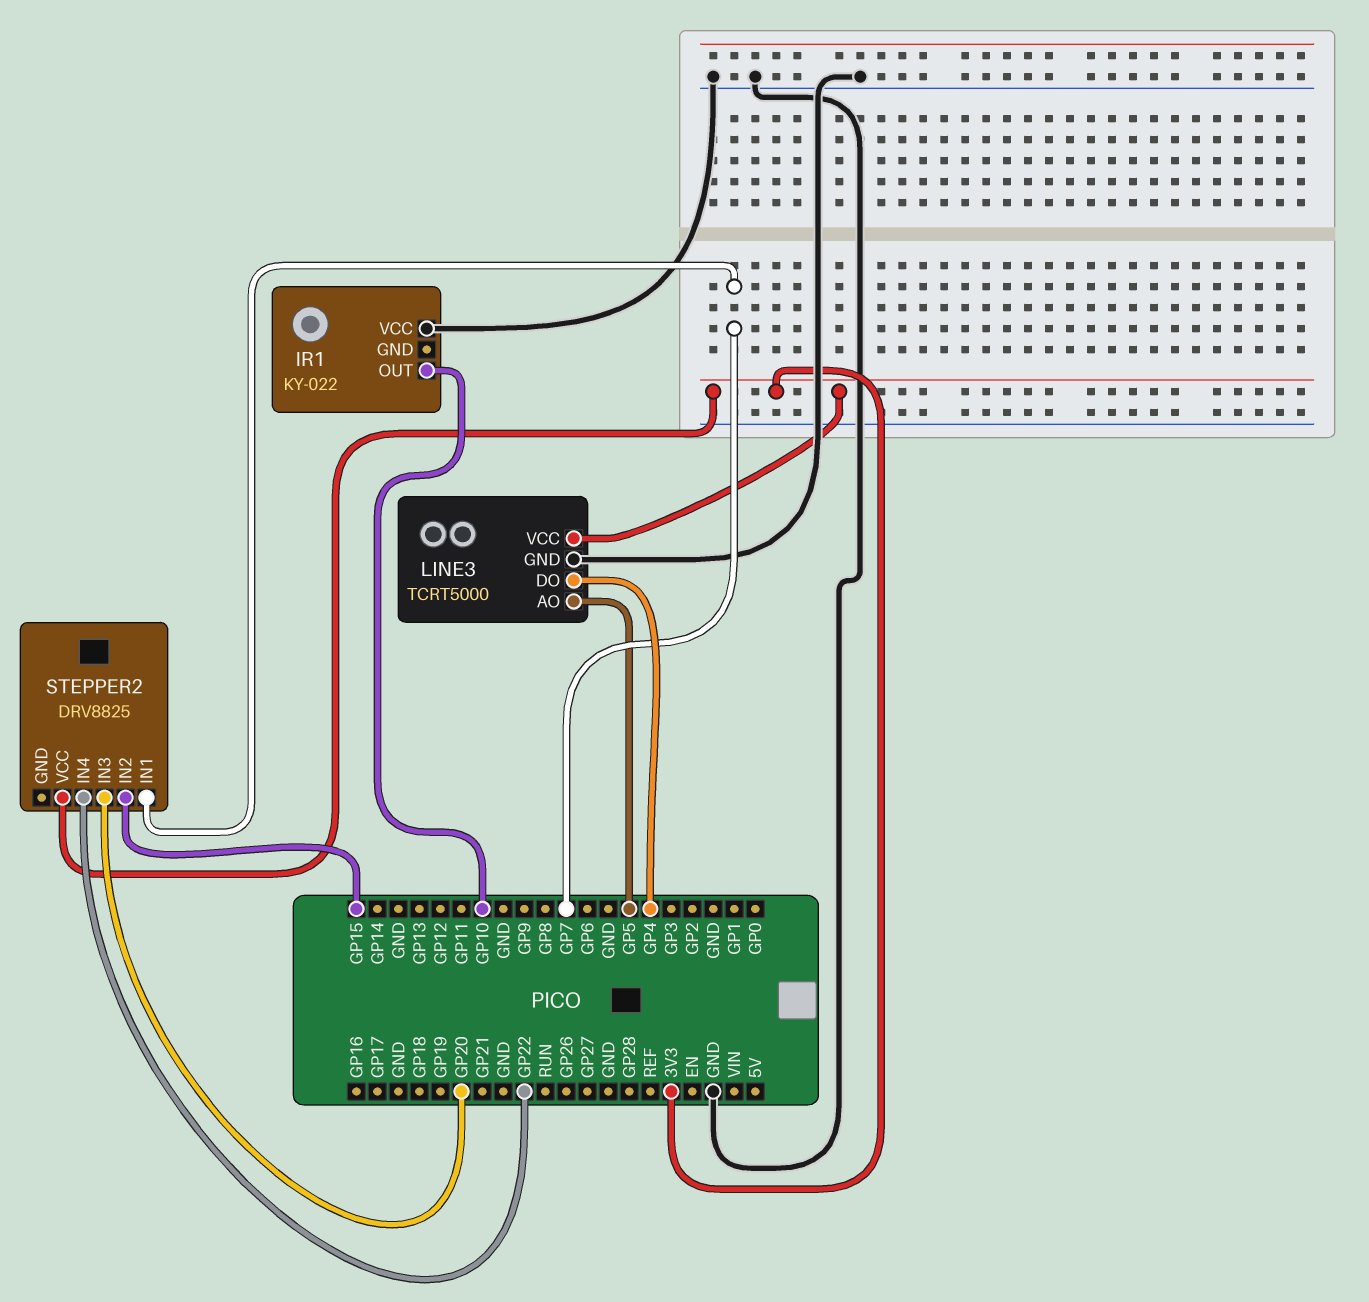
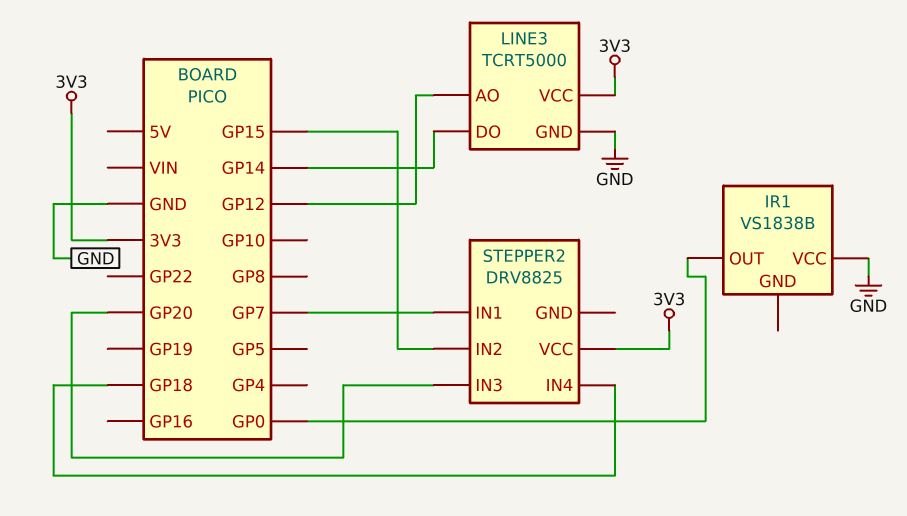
IR1: KY-022 -> VS1838B
IR1 pin OUT: GP10 -> GP0
LINE3 pin AO: GP5 -> GP12
LINE3 pin DO: GP4 -> GP14
STEPPER2 pin IN4: GP22 -> GP18

